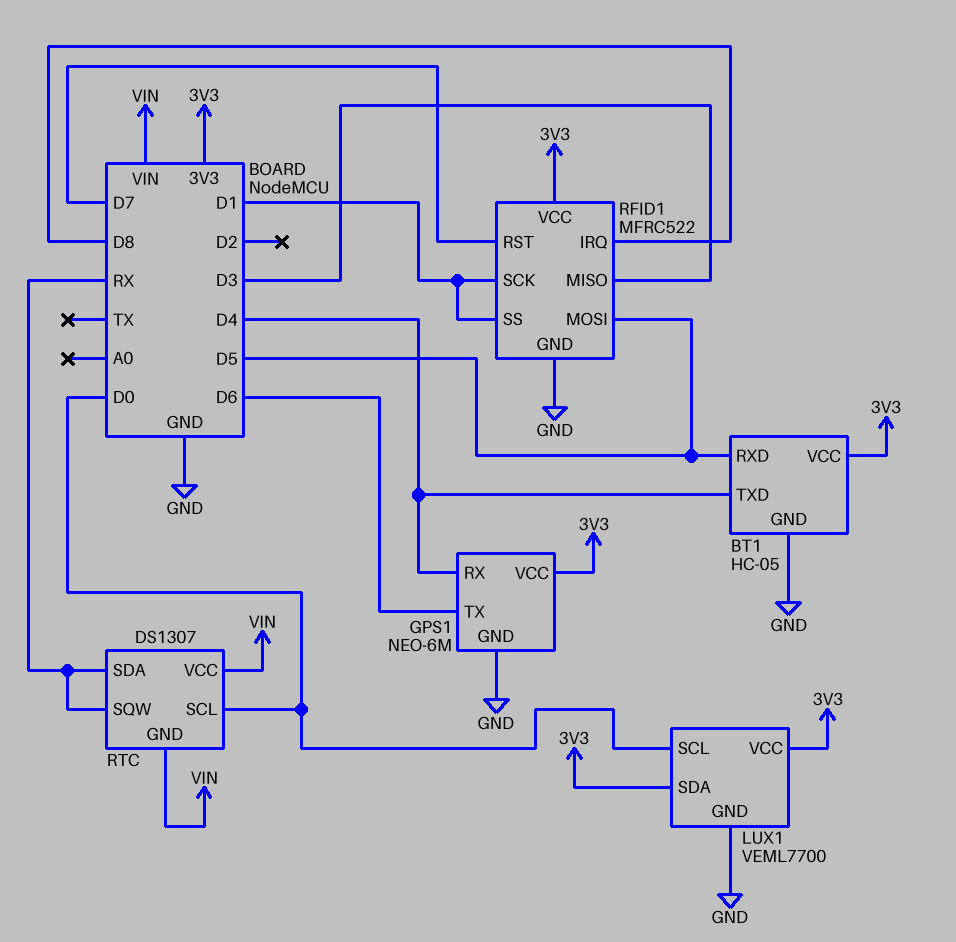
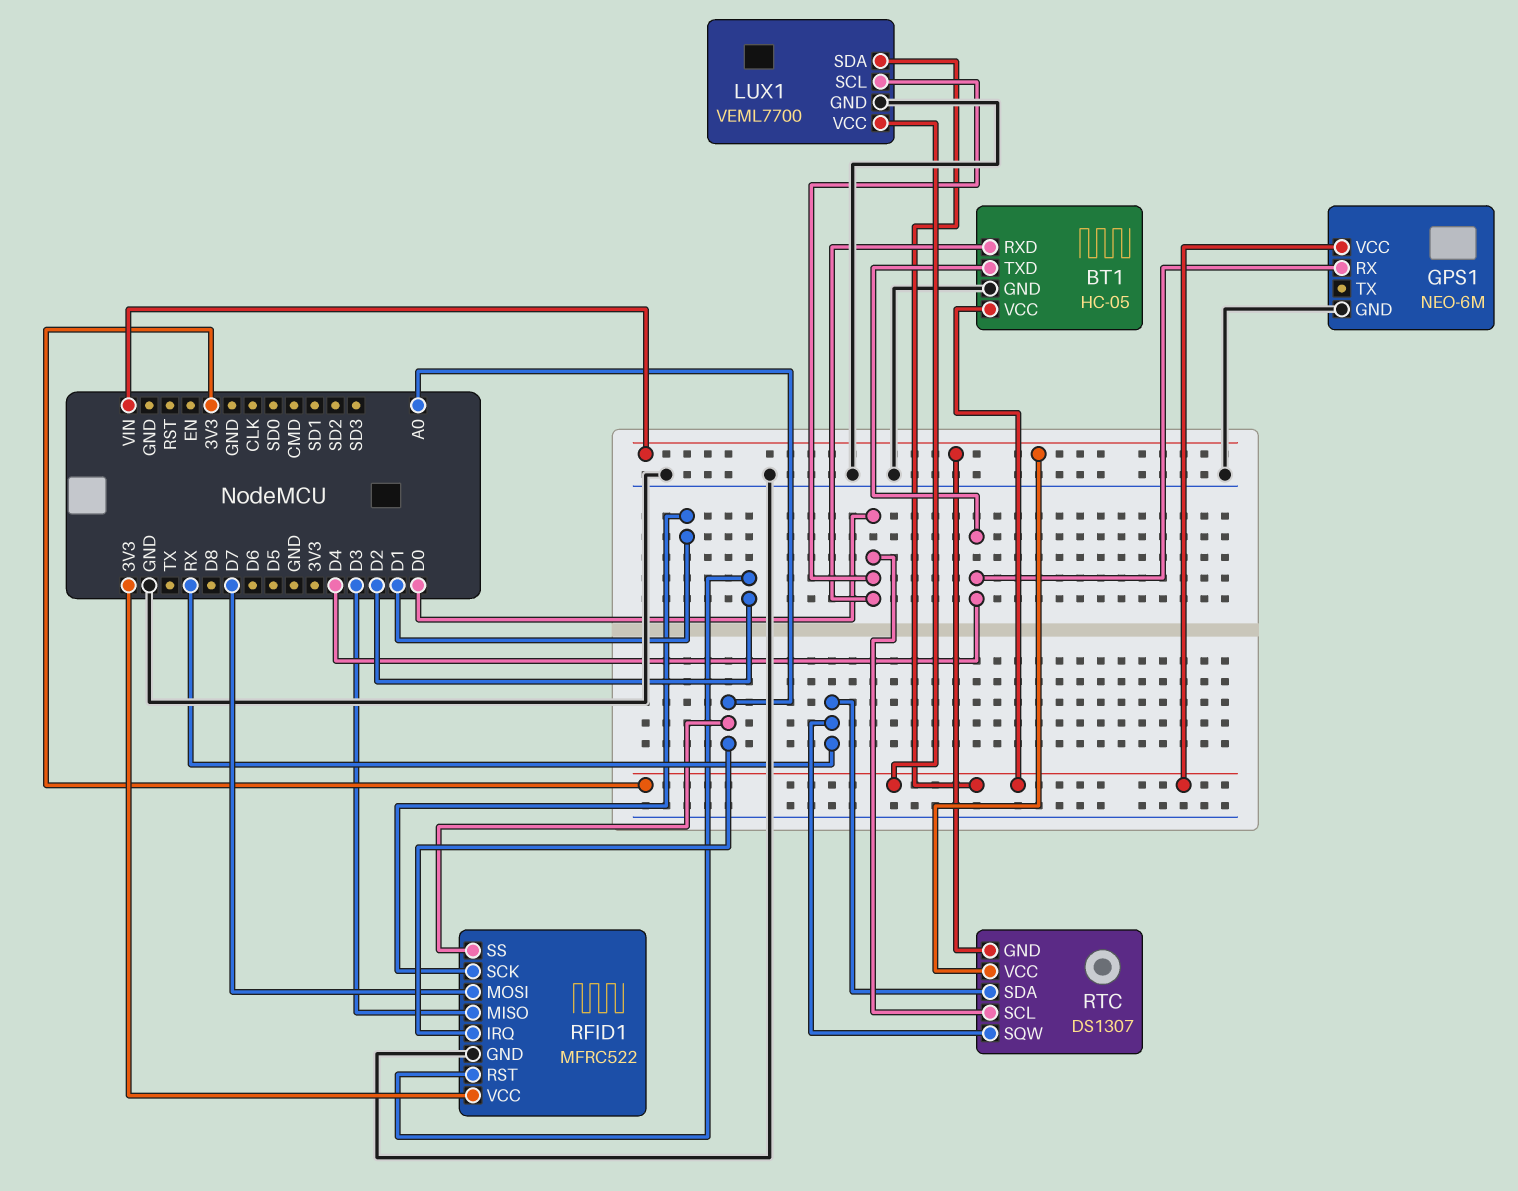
BT1 pin RXD: D5 -> D0
GPS1 pin TX: D6 -> none
RFID1 pin IRQ: D8 -> A0
RFID1 pin MOSI: D5 -> D7
RFID1 pin RST: D7 -> D2
RFID1 pin SS: D1 -> A0

